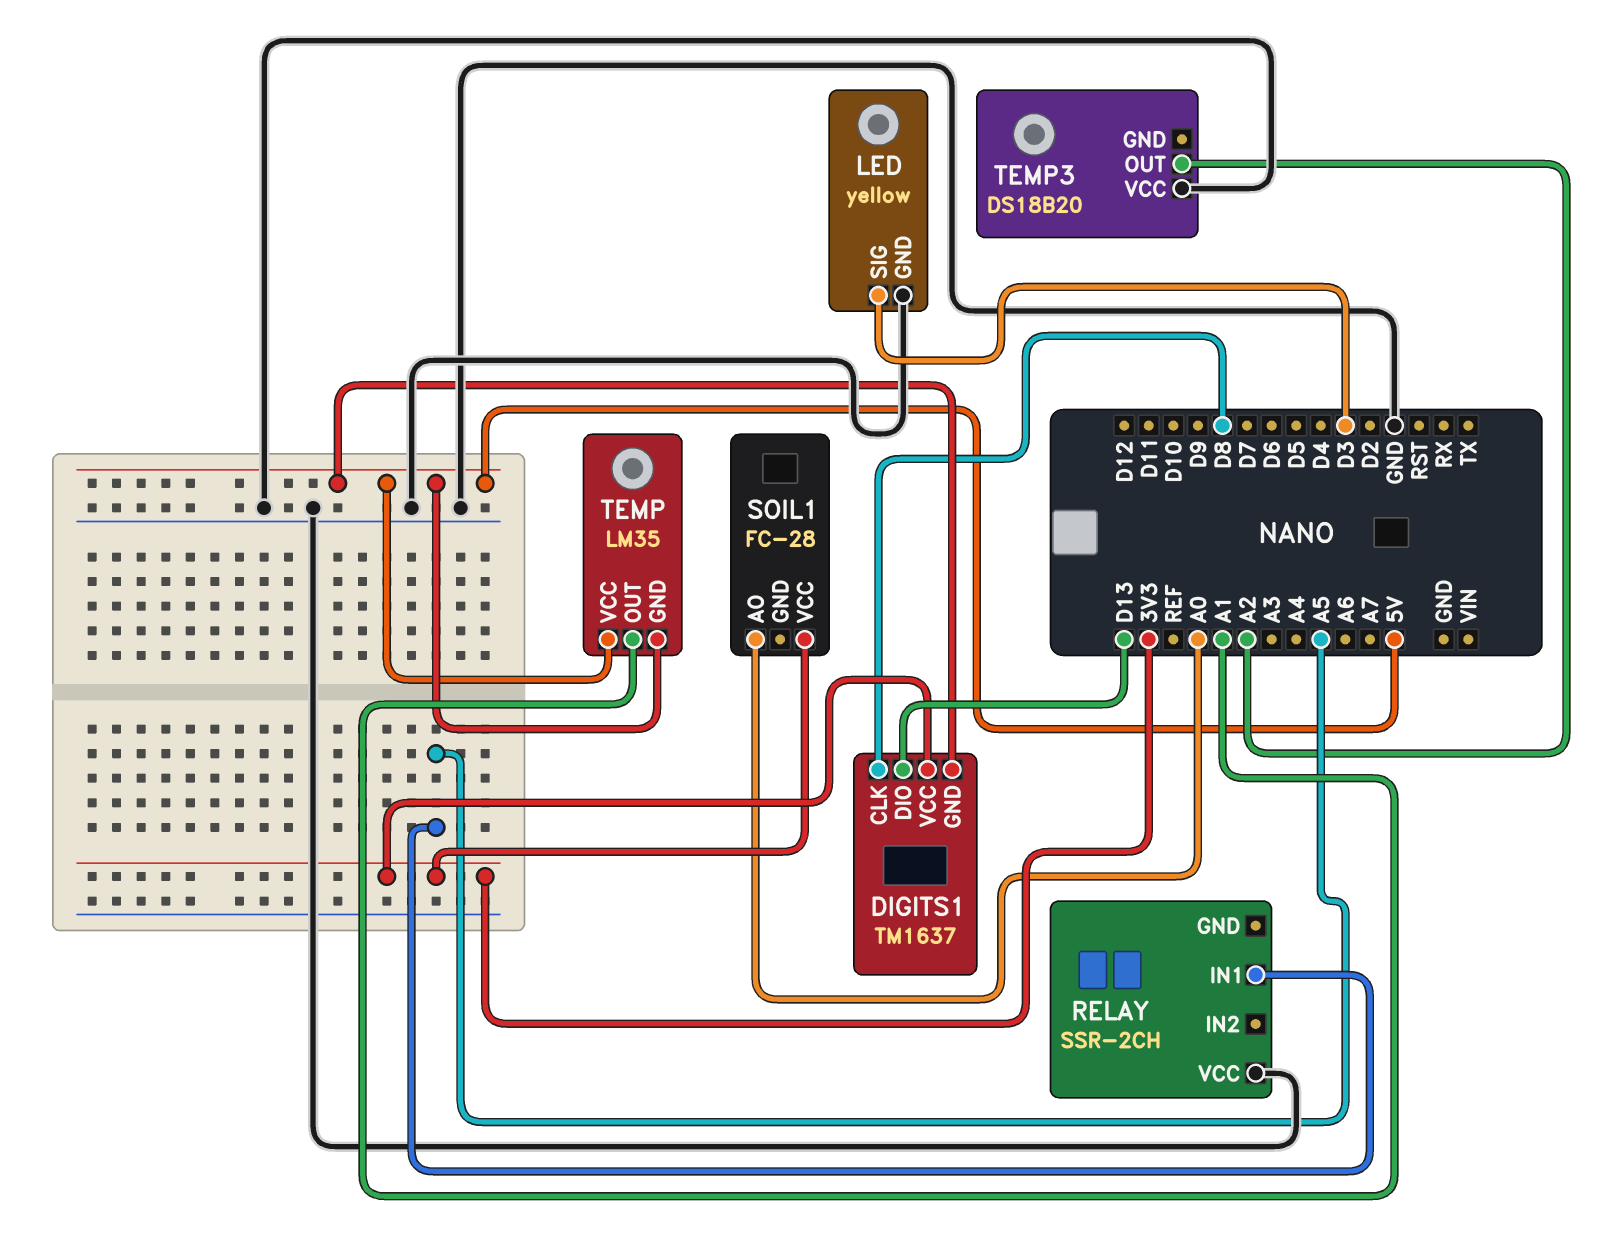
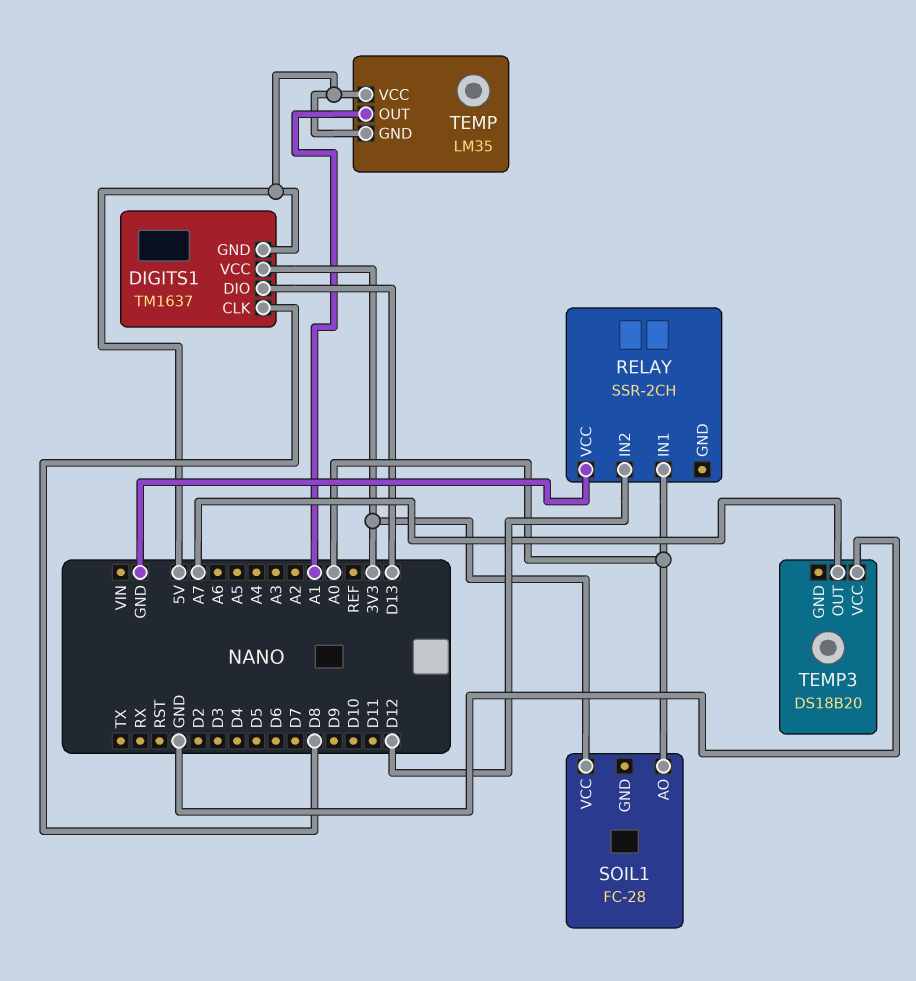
LED: yellow -> none
LED pin GND: GND -> none
LED pin SIG: D3 -> none
RELAY pin IN1: A5 -> A0
RELAY pin IN2: none -> D12
TEMP3 pin OUT: A2 -> A7

